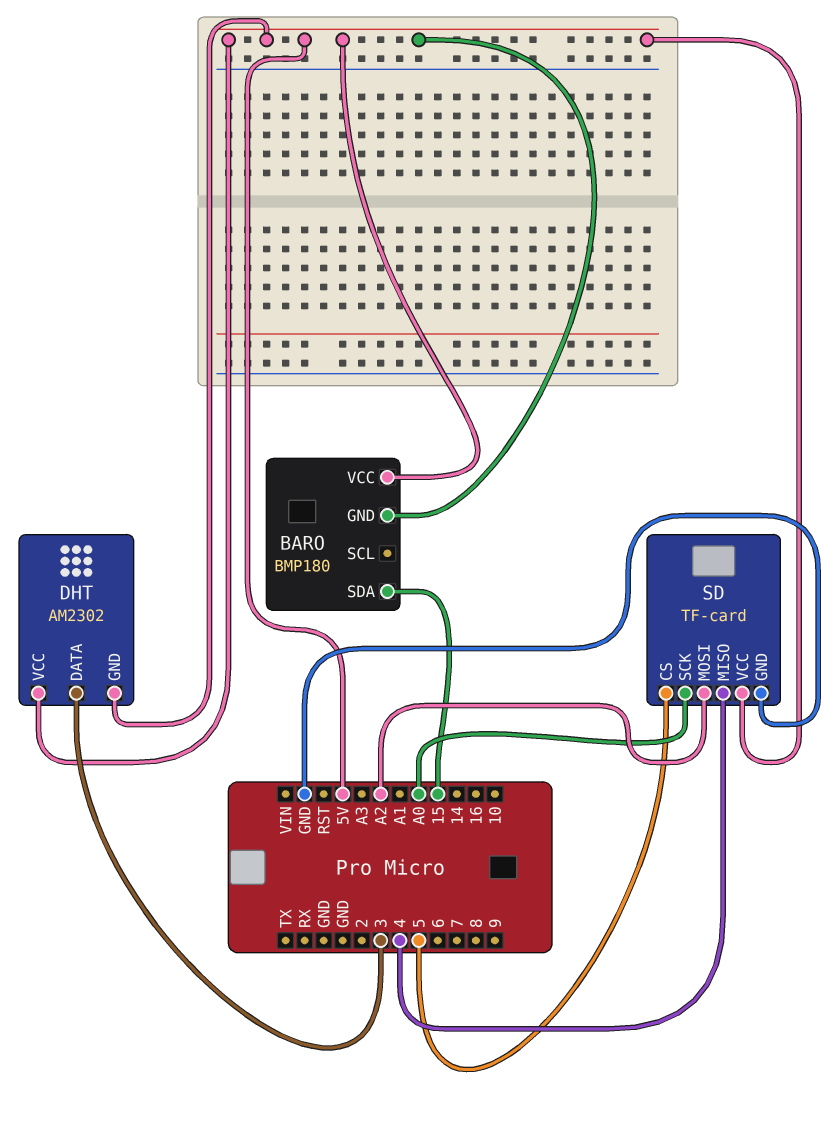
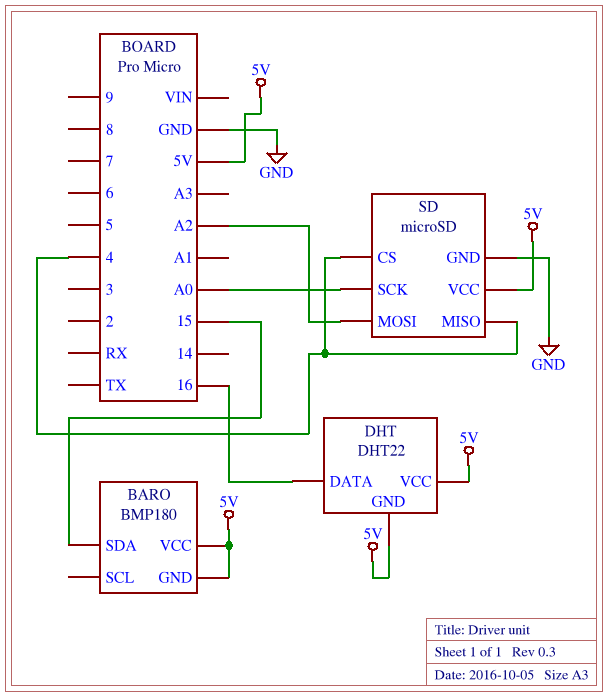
DHT: AM2302 -> DHT22
DHT pin DATA: 3 -> 16
SD: TF-card -> microSD
SD pin CS: 5 -> 4

